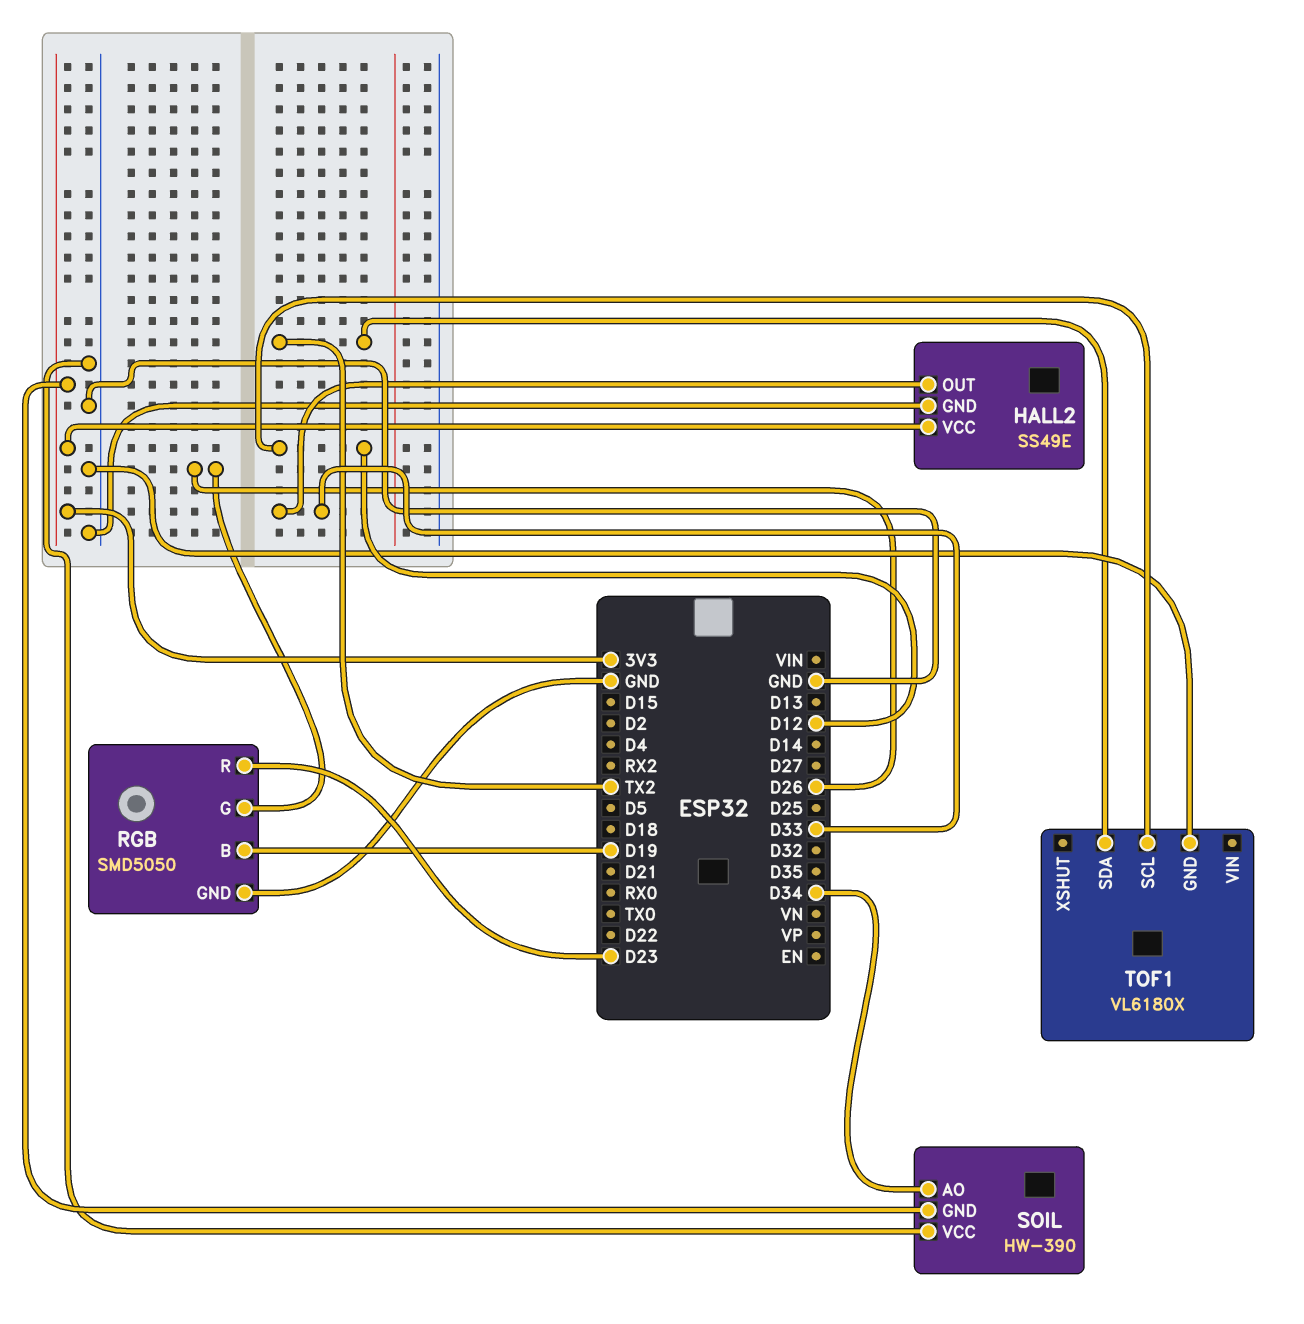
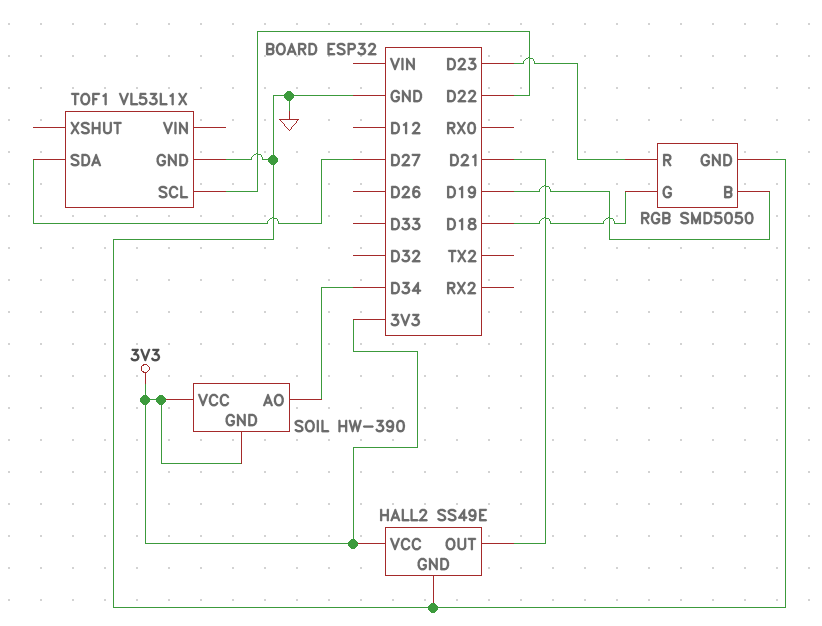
HALL2 pin OUT: D33 -> D21
RGB pin G: D26 -> D18
SOIL pin VCC: GND -> 3V3
TOF1: VL6180X -> VL53L1X
TOF1 pin SCL: D12 -> D22
TOF1 pin SDA: TX2 -> D27

